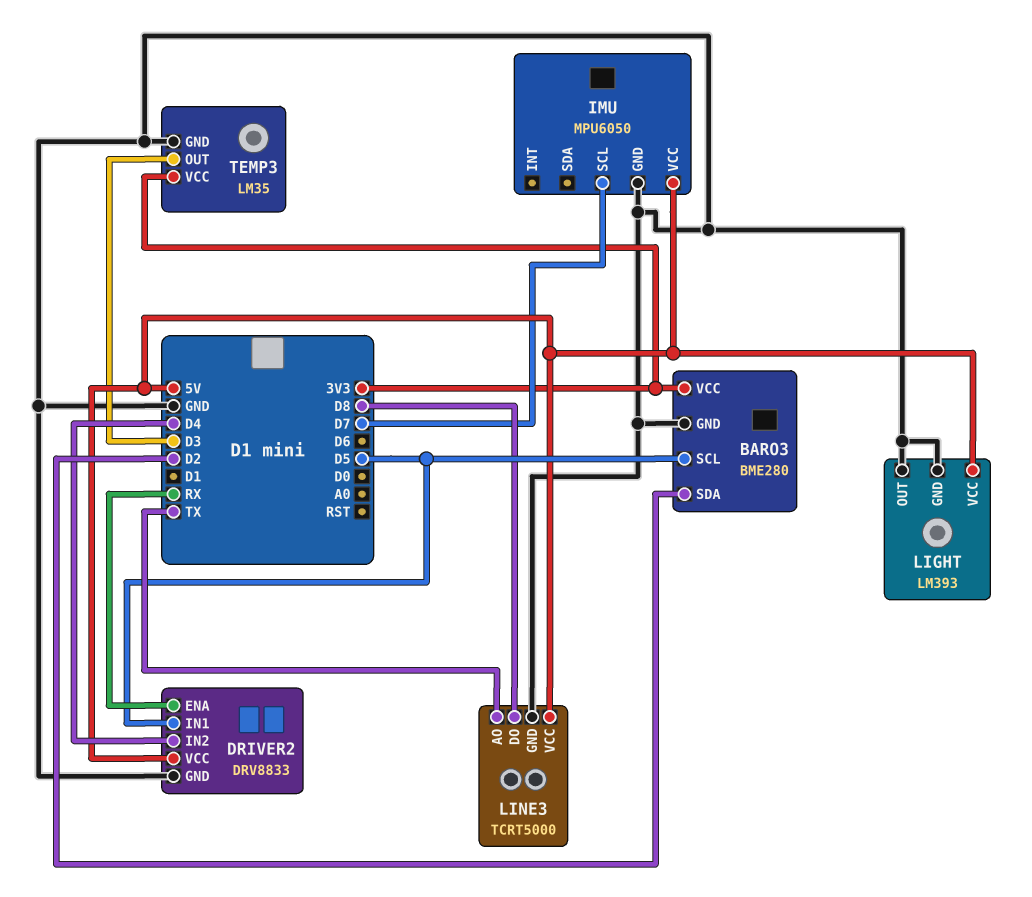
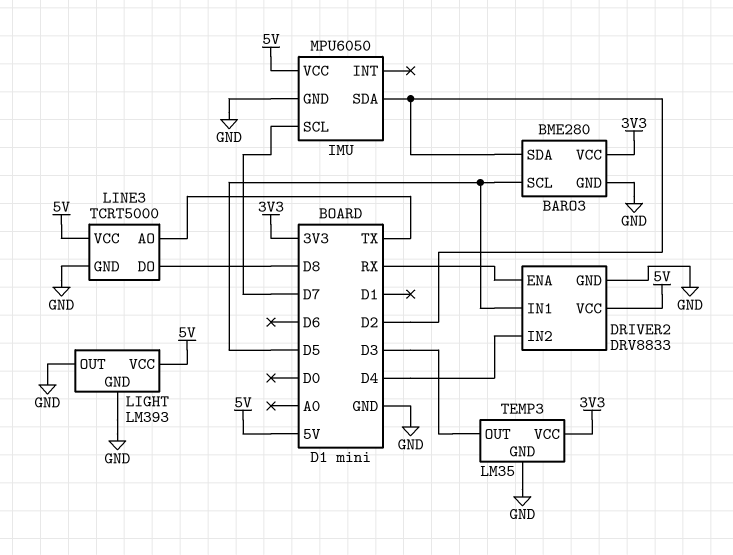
IMU pin SDA: none -> D2

